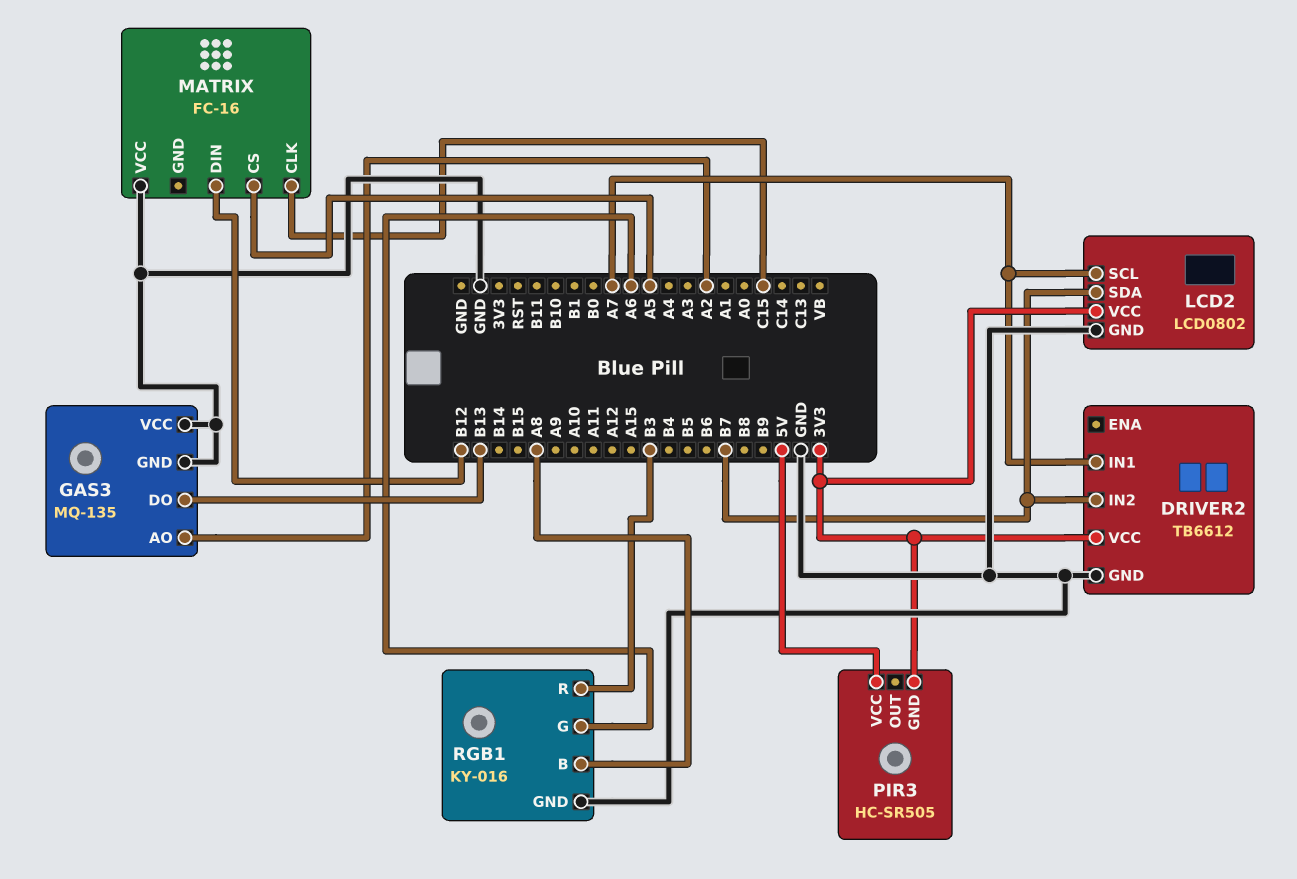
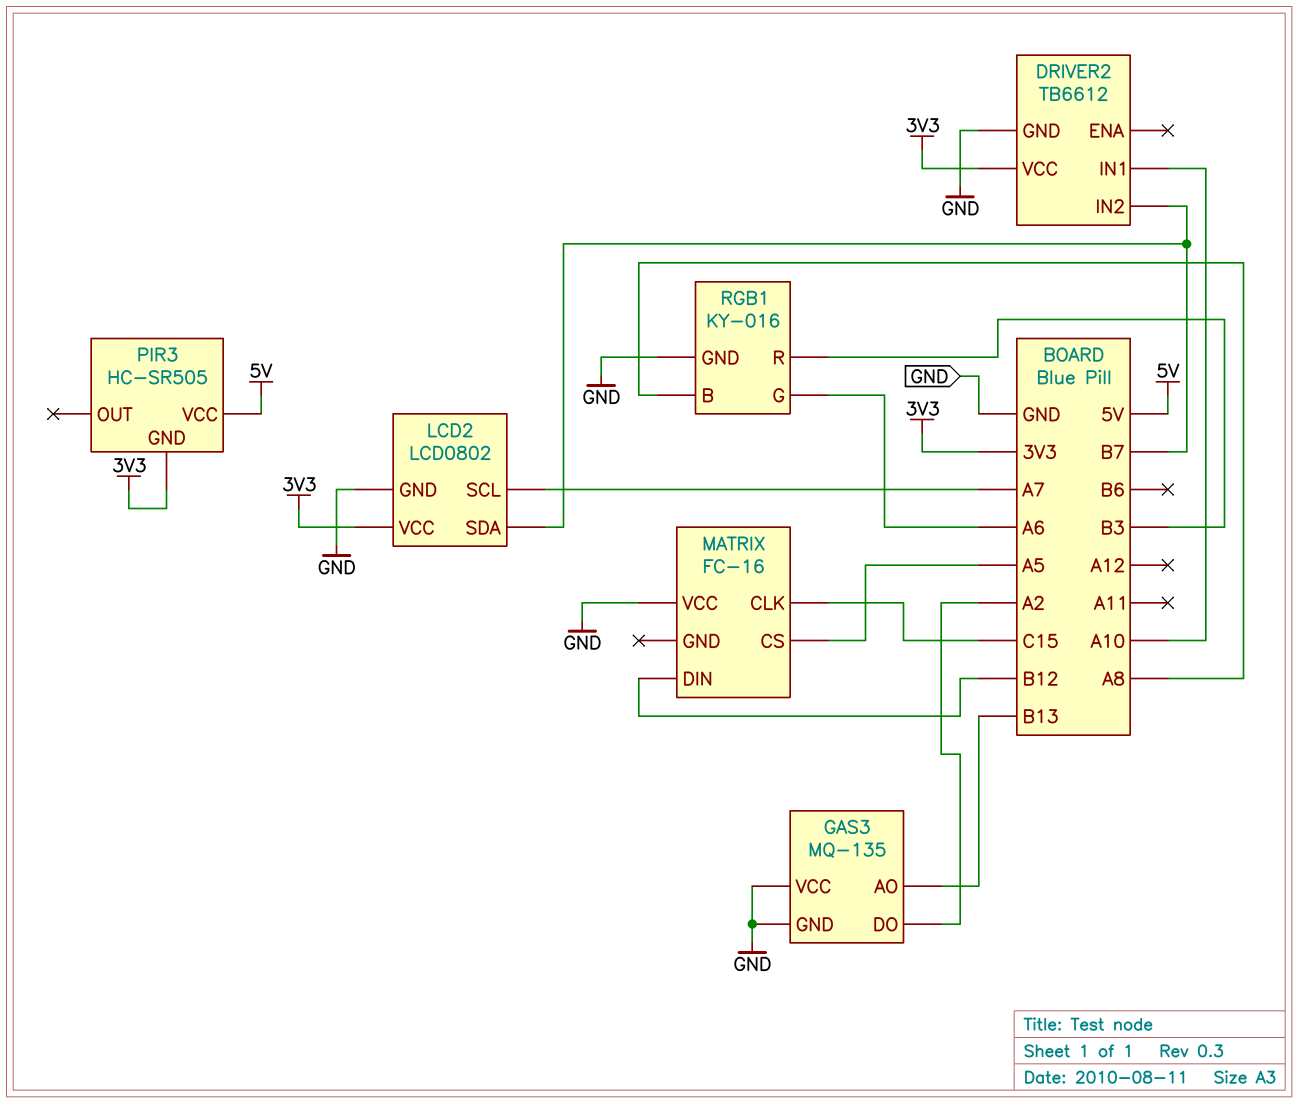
DRIVER2 pin IN1: A7 -> A10
GAS3 pin AO: A2 -> B13
GAS3 pin DO: B13 -> A2

